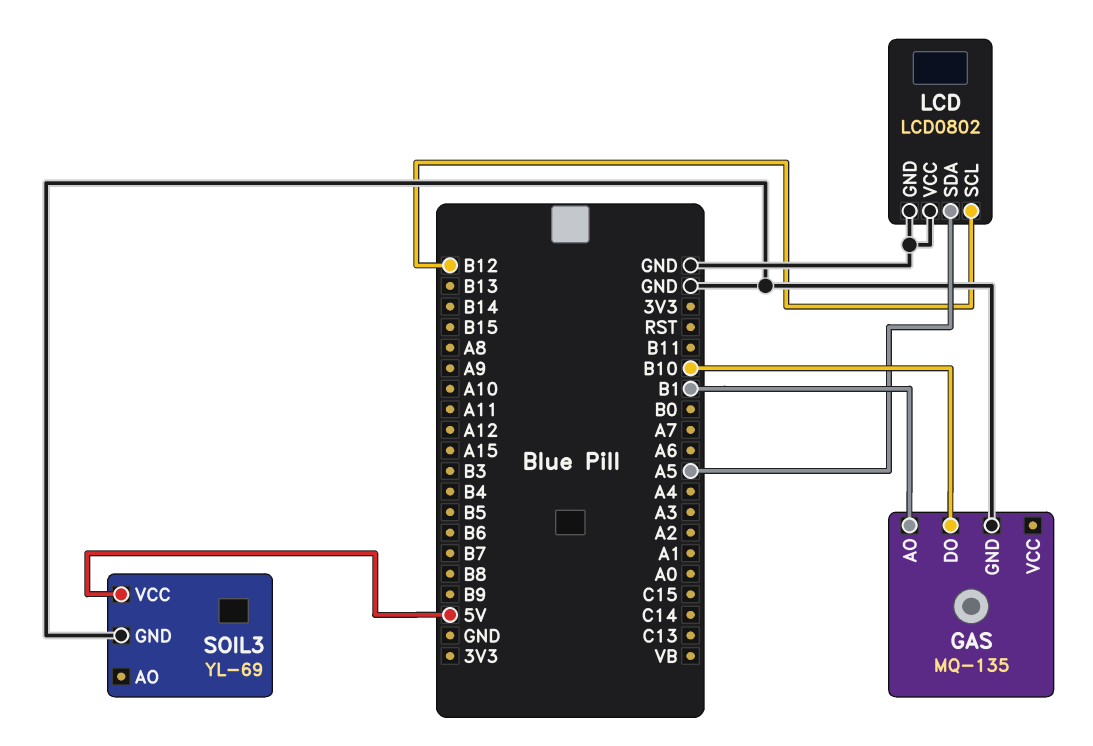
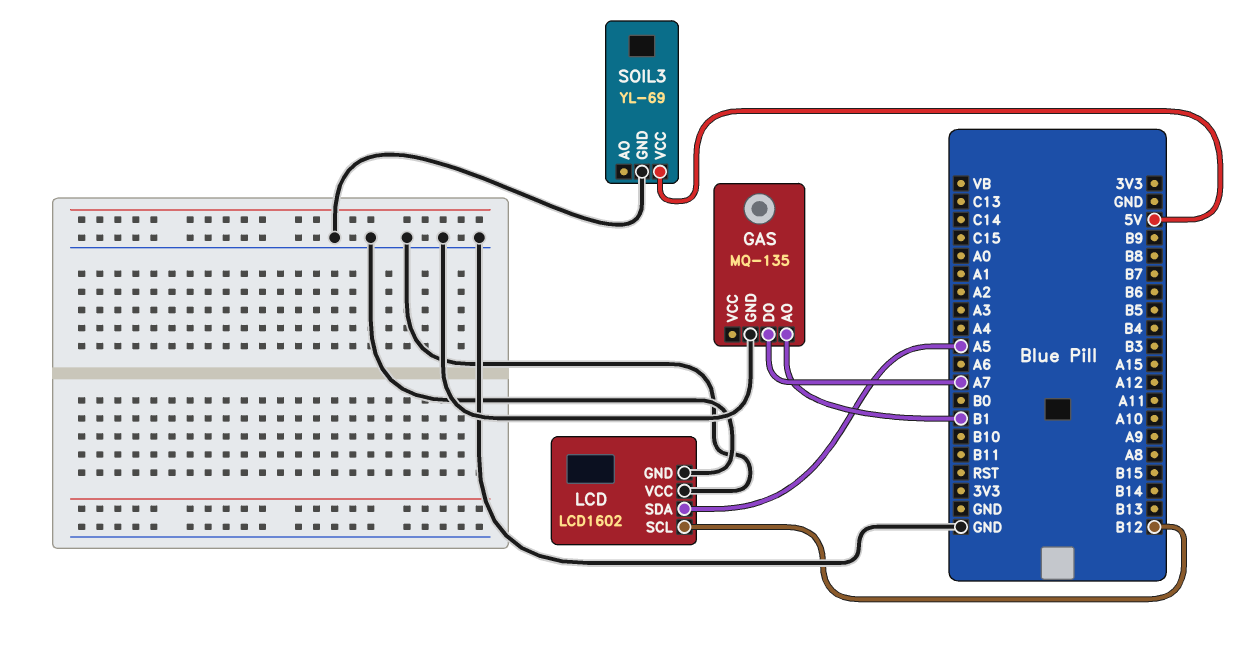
GAS pin DO: B10 -> A7
LCD: LCD0802 -> LCD1602

